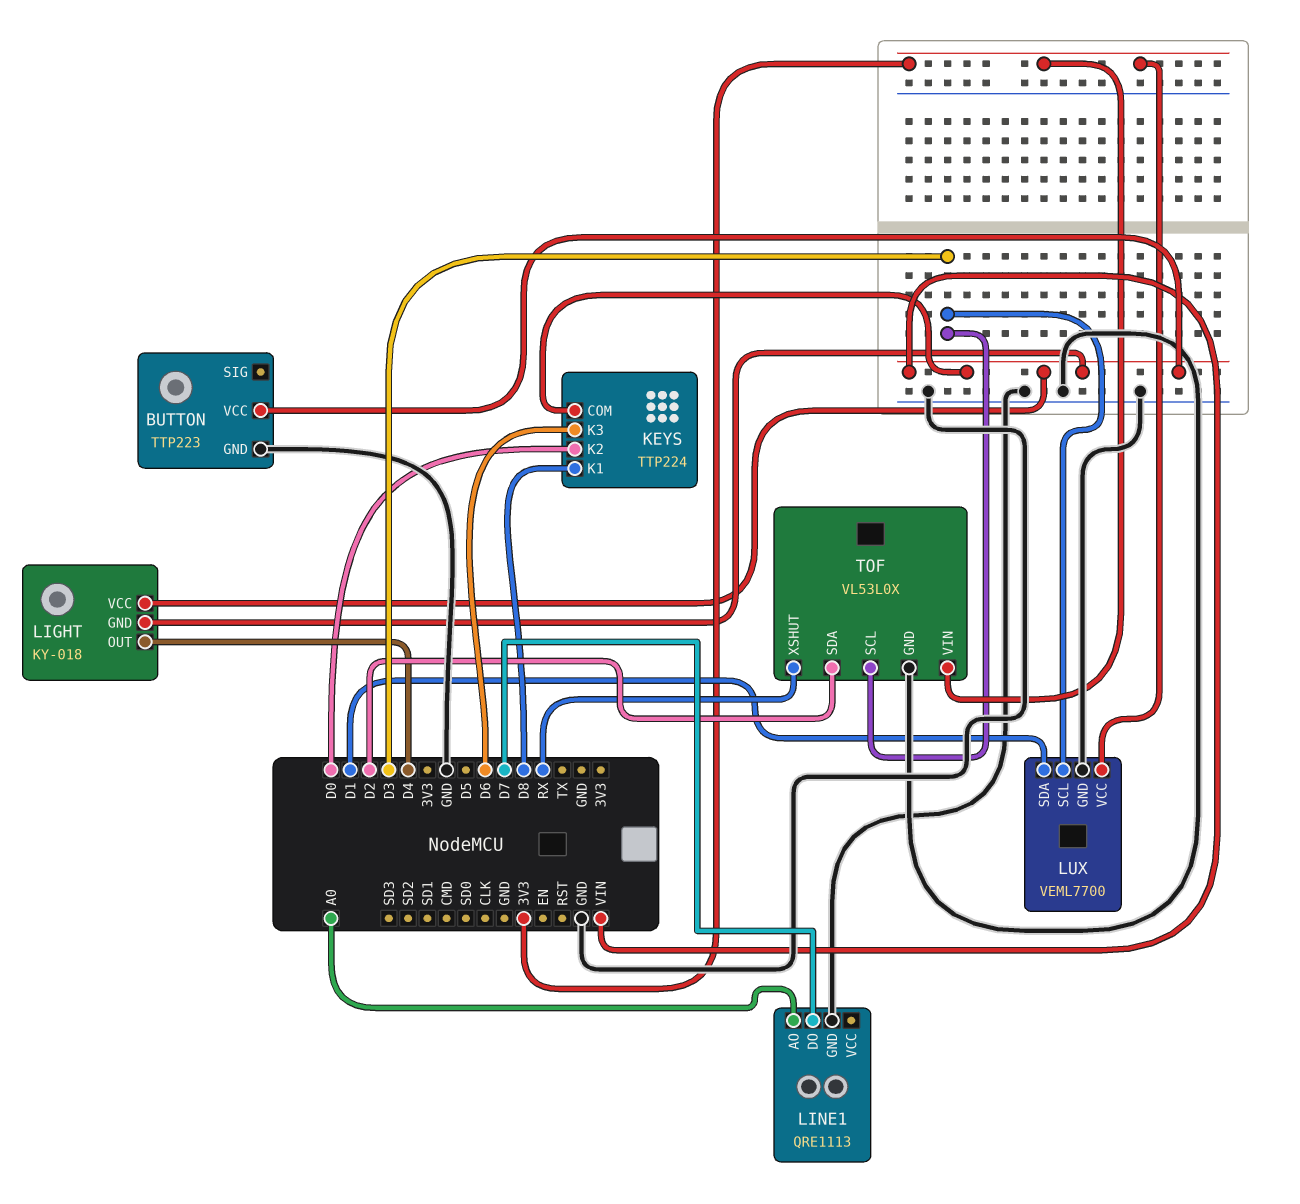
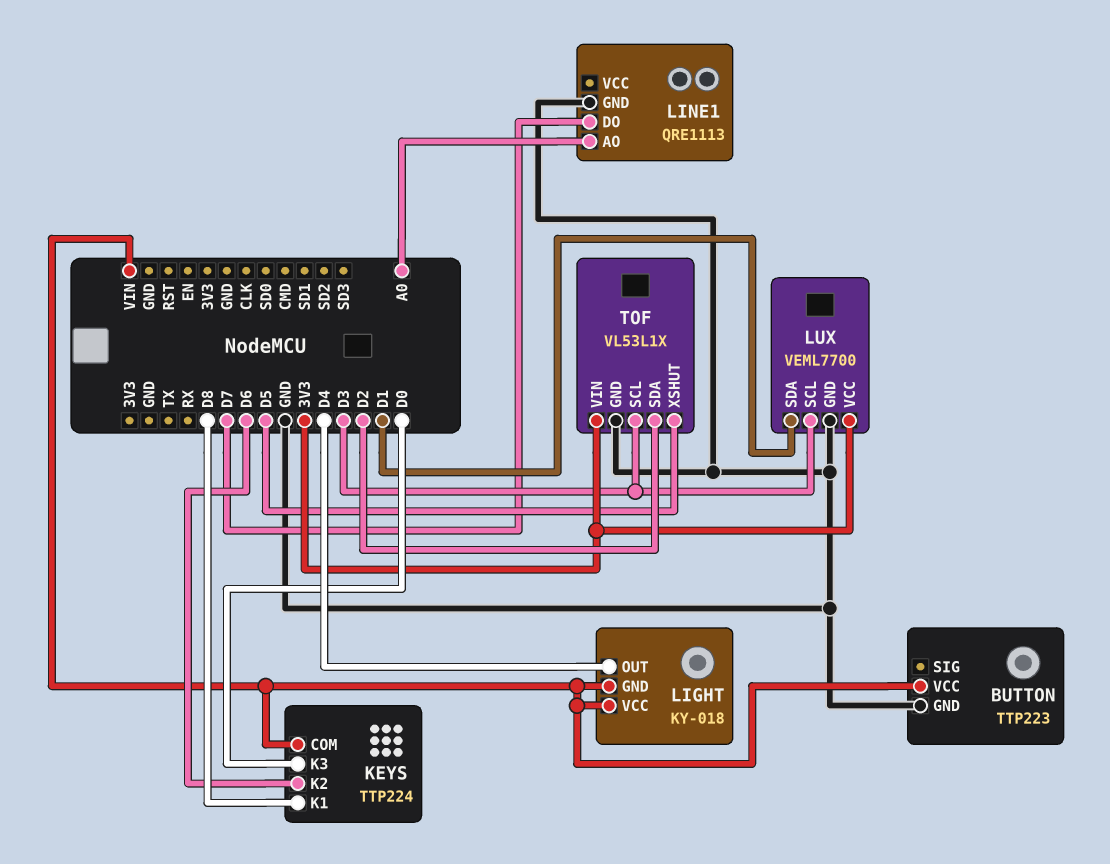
KEYS pin K2: D0 -> D6
KEYS pin K3: D6 -> D0
TOF: VL53L0X -> VL53L1X
TOF pin XSHUT: RX -> D5

